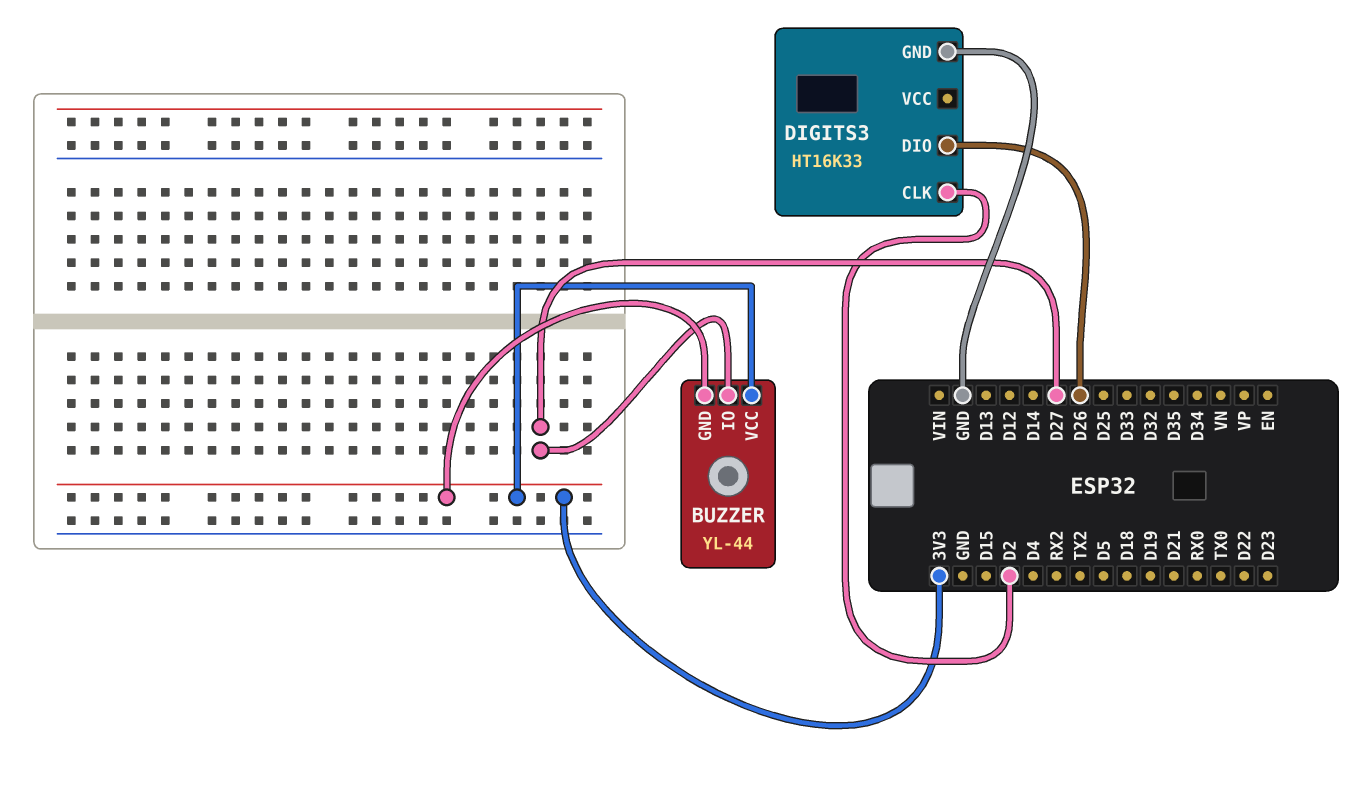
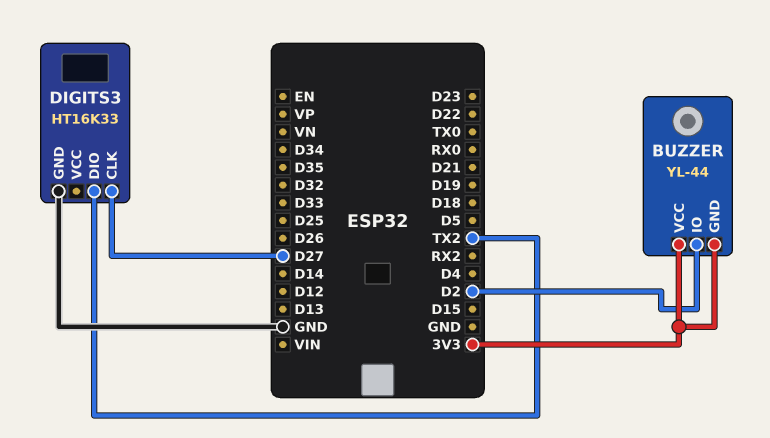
BUZZER pin IO: D27 -> D2
DIGITS3 pin CLK: D2 -> D27
DIGITS3 pin DIO: D26 -> TX2

